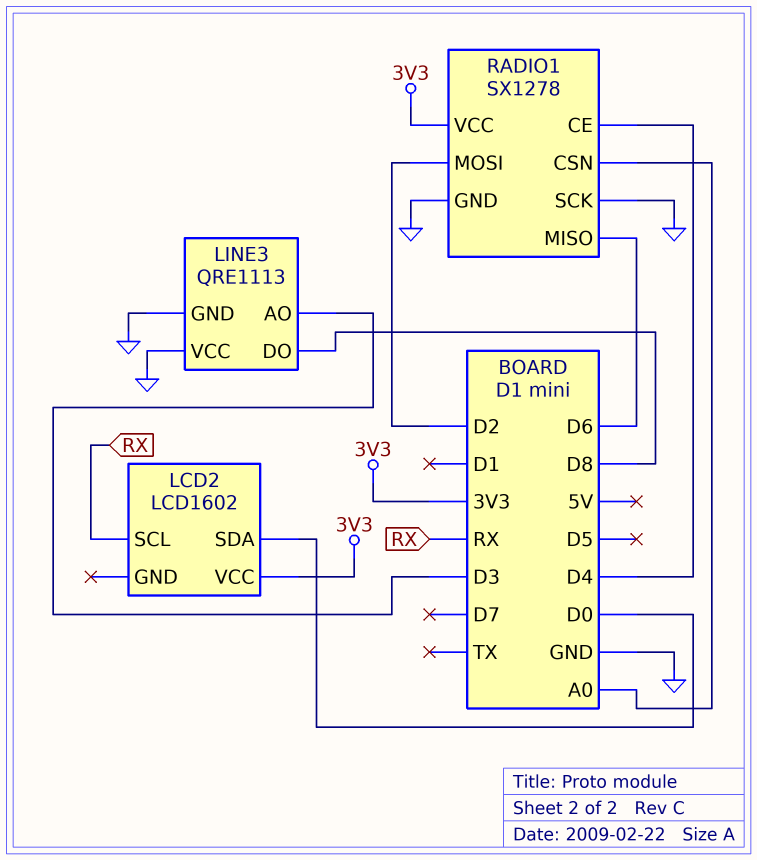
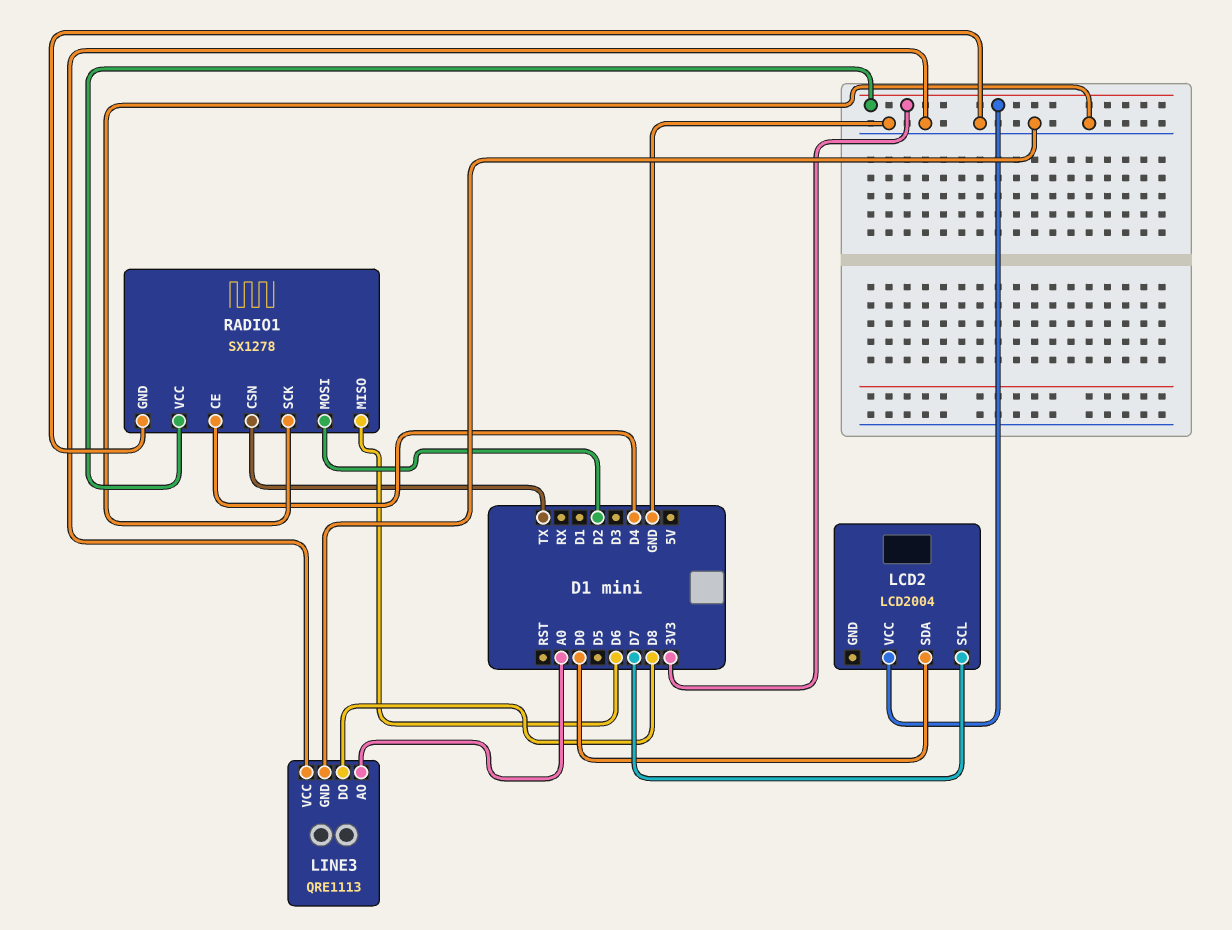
LCD2: LCD1602 -> LCD2004
LCD2 pin SCL: RX -> D7
LINE3 pin AO: D3 -> A0
RADIO1 pin CSN: A0 -> TX

